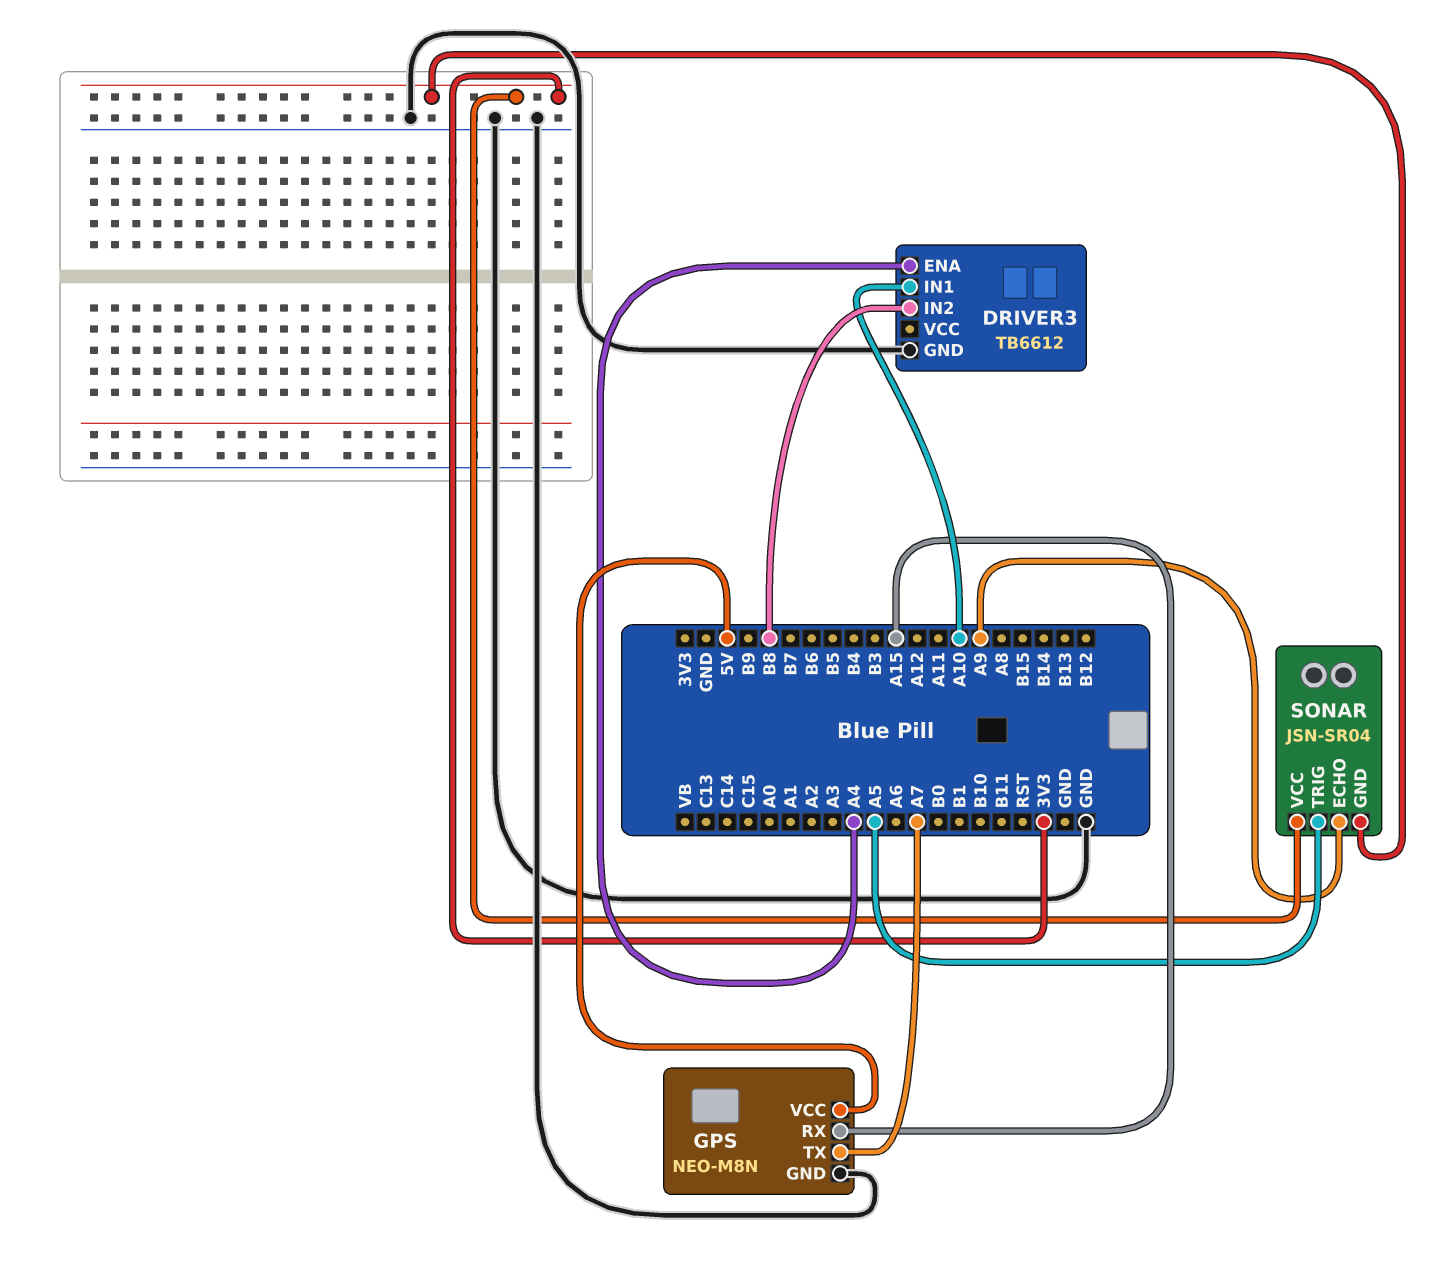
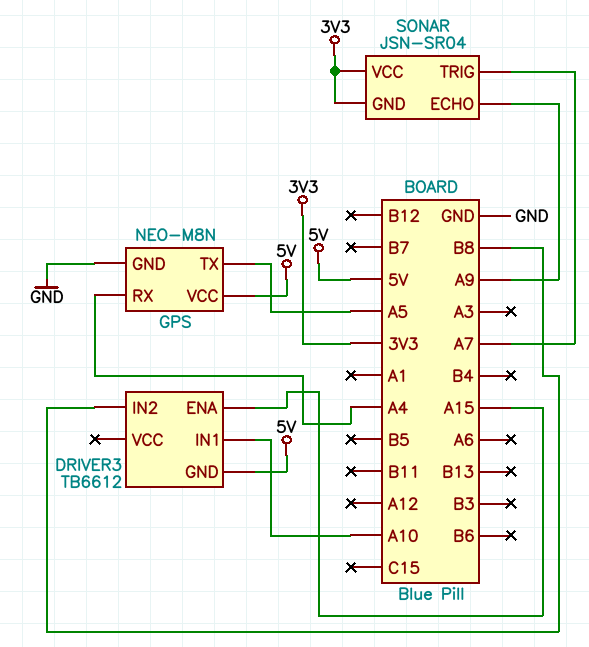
DRIVER3 pin ENA: A4 -> A15
DRIVER3 pin GND: GND -> 5V
GPS pin RX: A15 -> A4
GPS pin TX: A7 -> A5
SONAR pin TRIG: A5 -> A7

